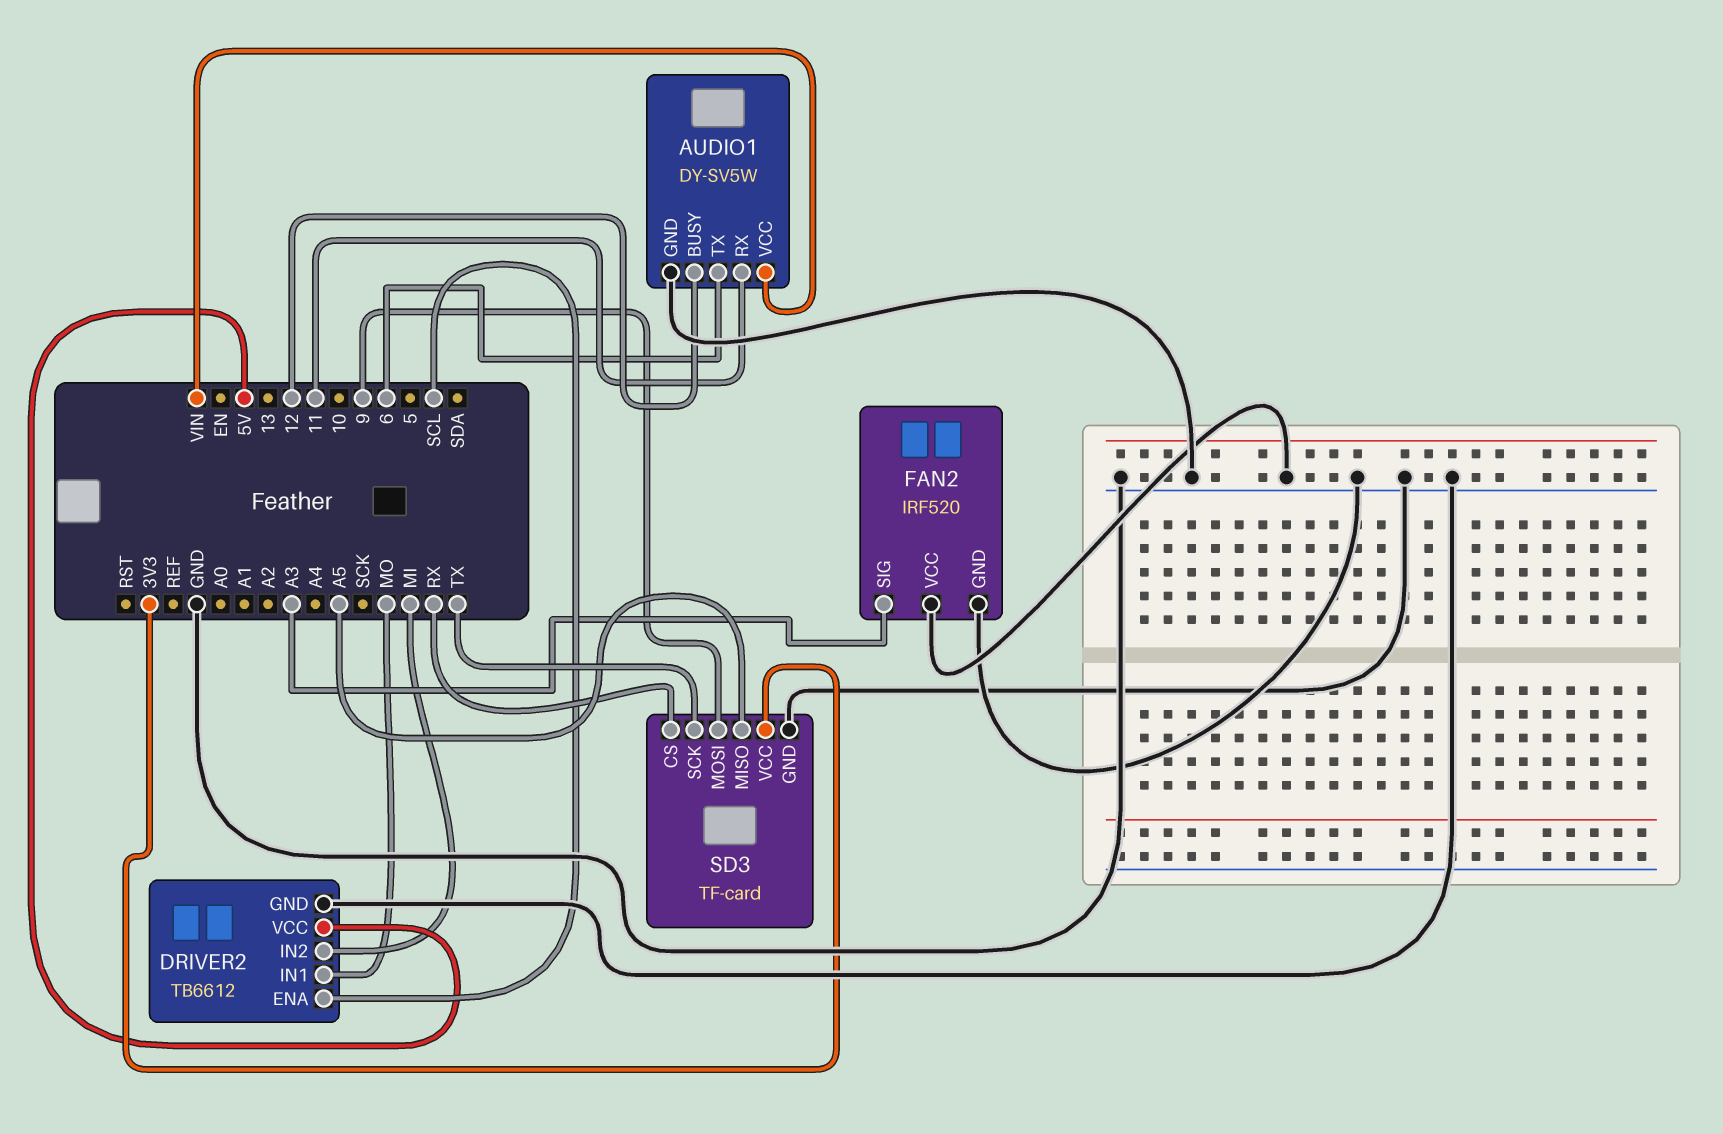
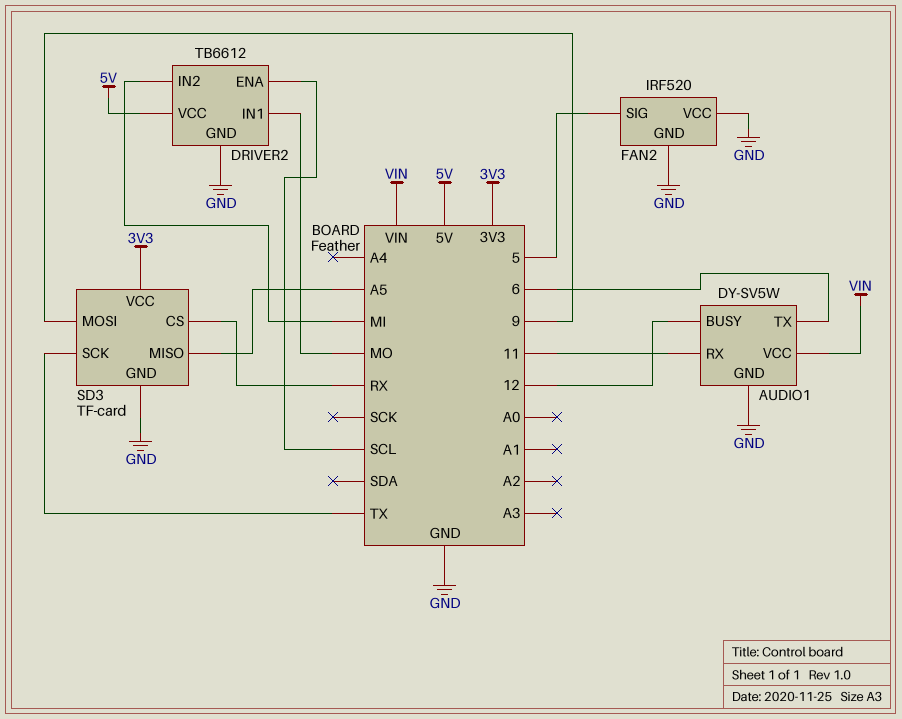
FAN2 pin SIG: A3 -> 5

